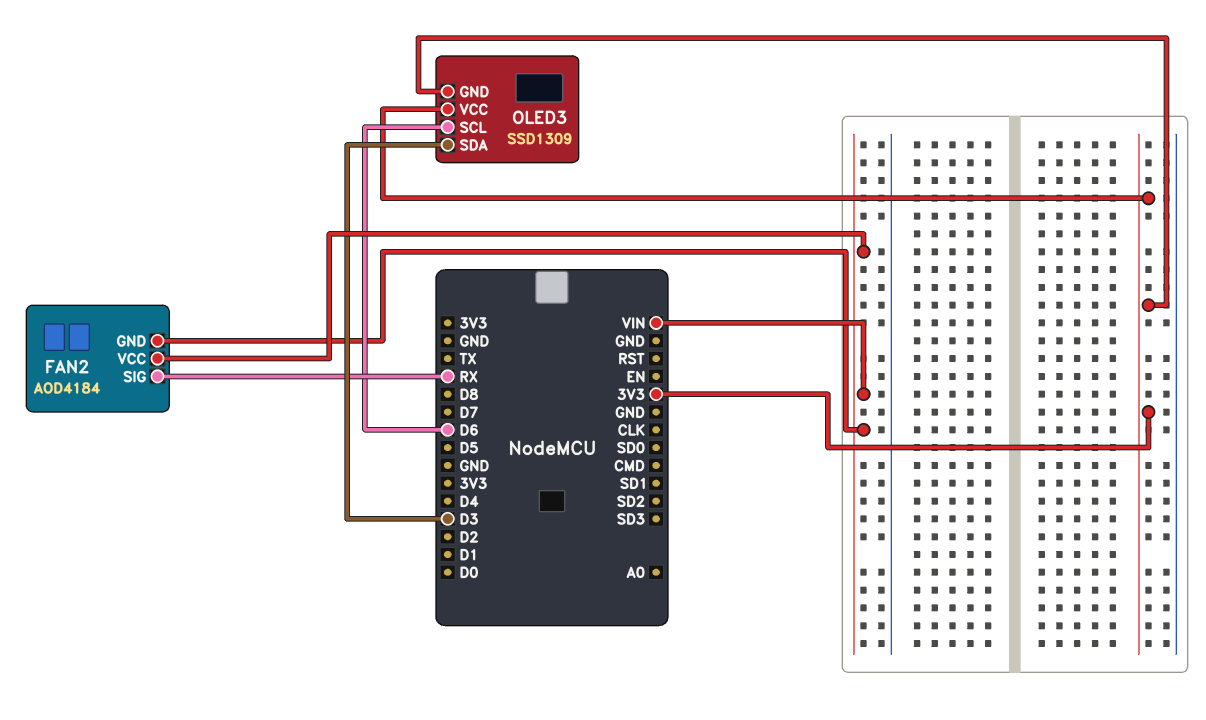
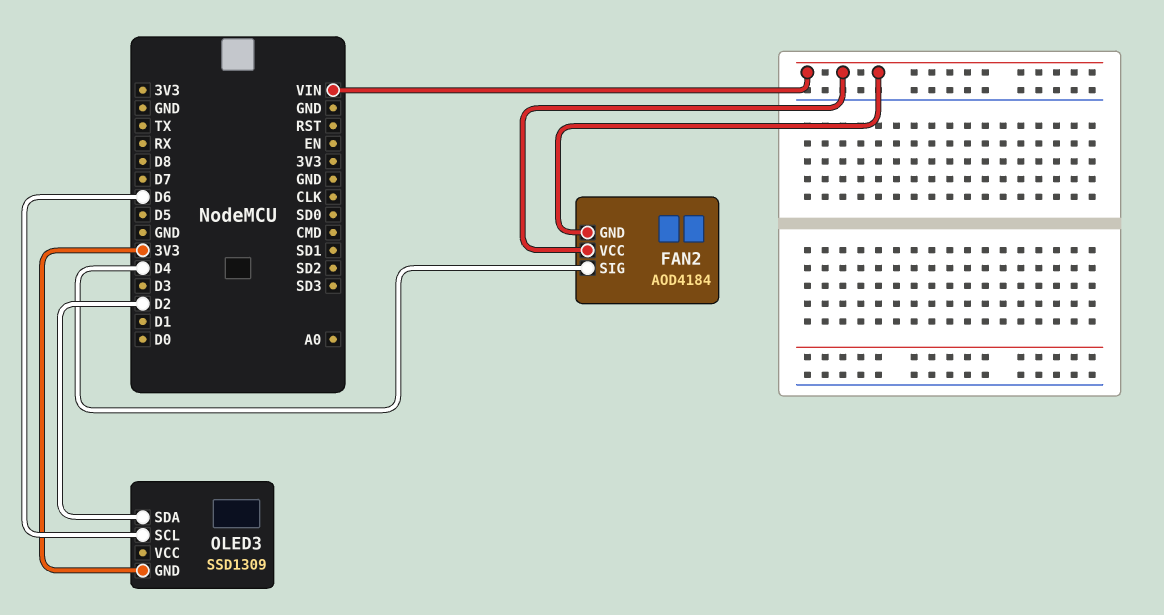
FAN2 pin SIG: RX -> D4
OLED3 pin SDA: D3 -> D2
OLED3 pin VCC: 3V3 -> none

